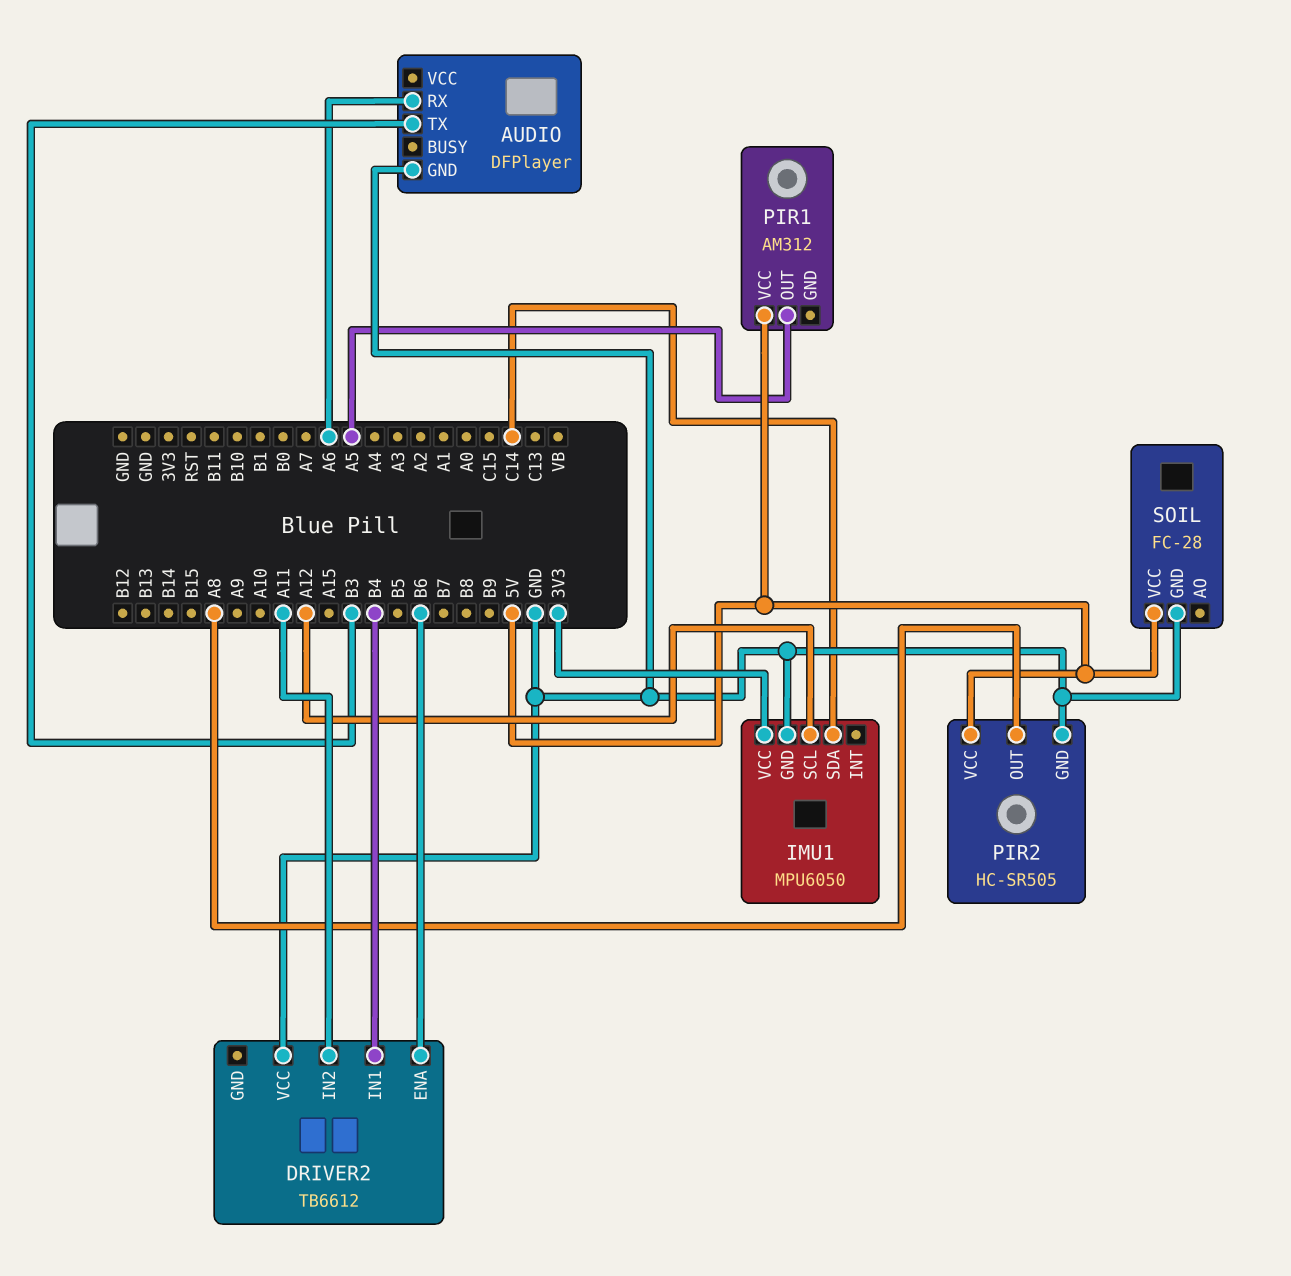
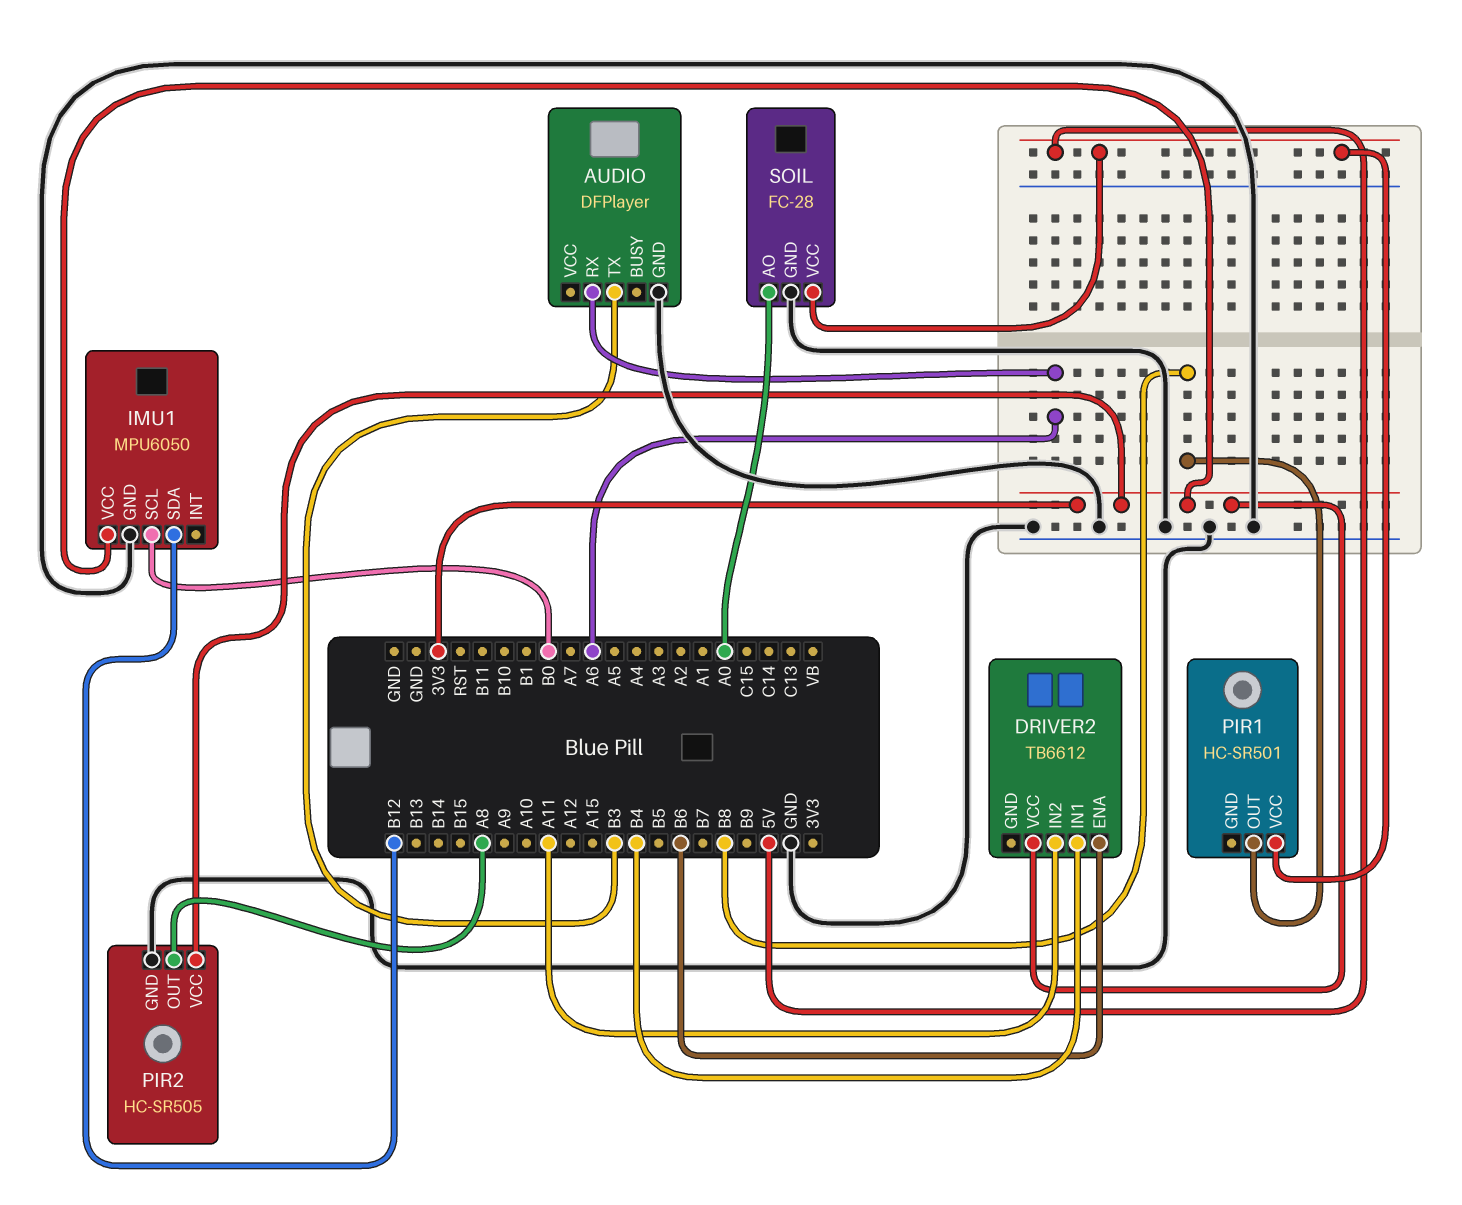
DRIVER2 pin VCC: GND -> 3V3
IMU1 pin SCL: A12 -> B0
IMU1 pin SDA: C14 -> B12
PIR1: AM312 -> HC-SR501
PIR1 pin OUT: A5 -> B8
PIR2 pin VCC: 5V -> 3V3
SOIL pin AO: none -> A0

